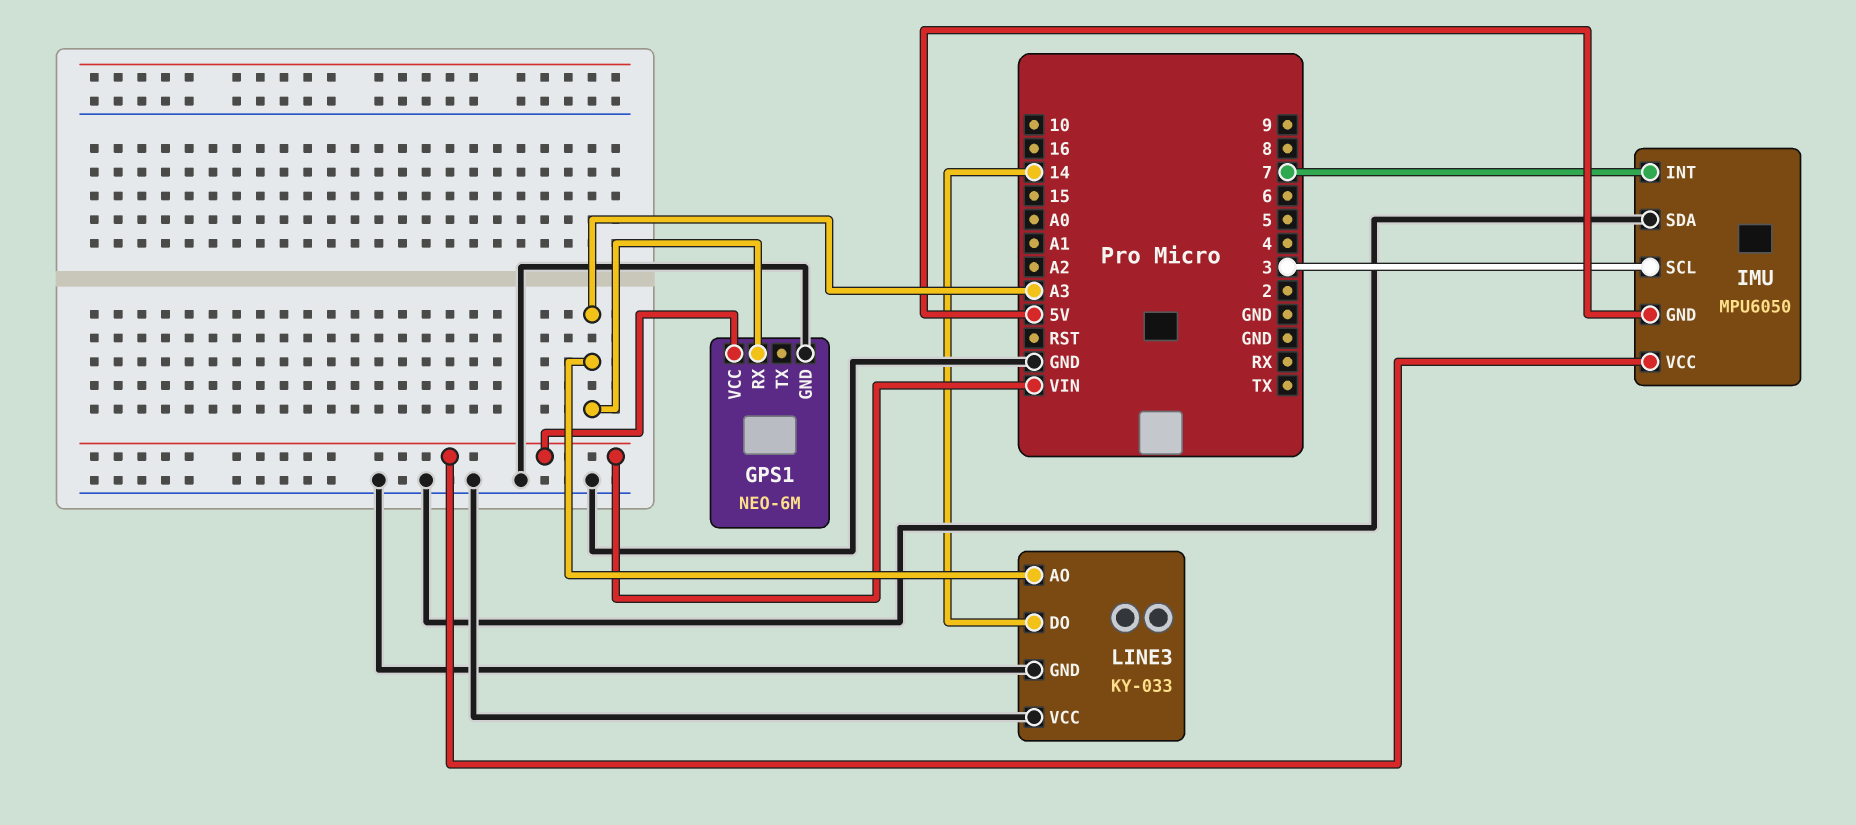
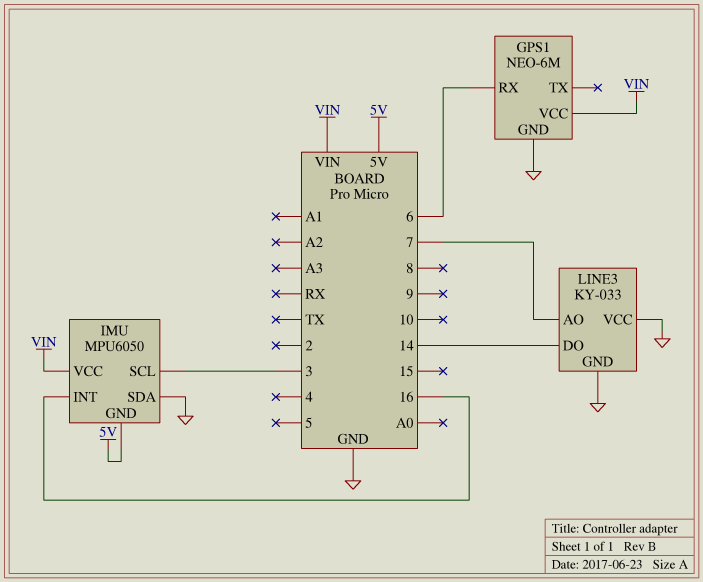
GPS1 pin RX: A3 -> 6
IMU pin INT: 7 -> 16
LINE3 pin AO: A3 -> 7

